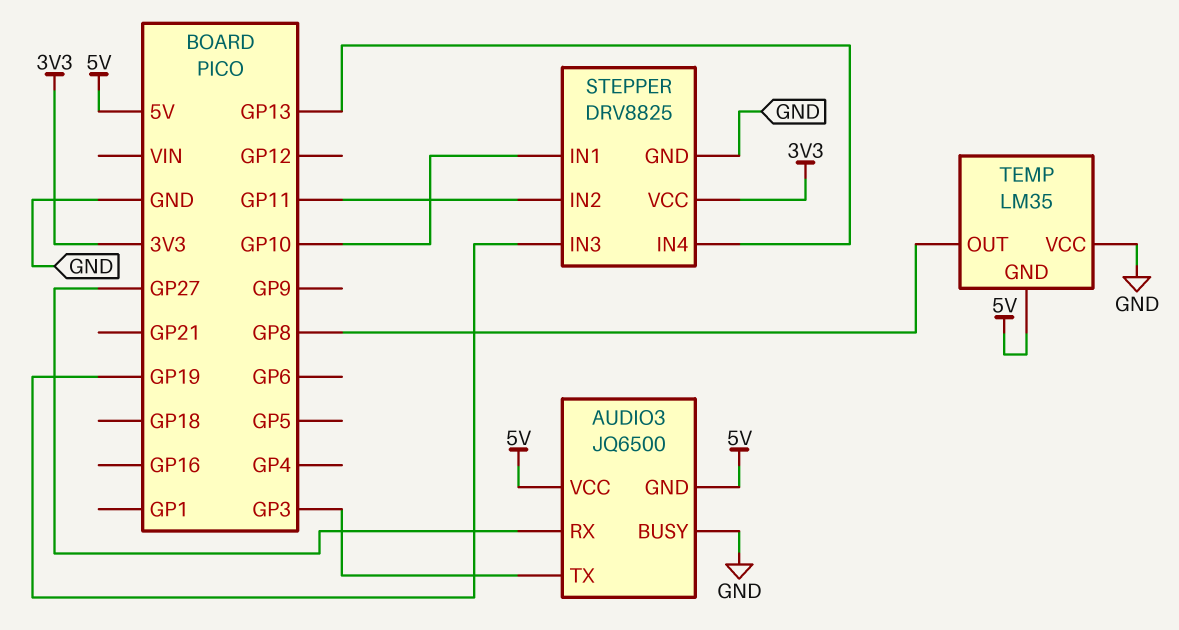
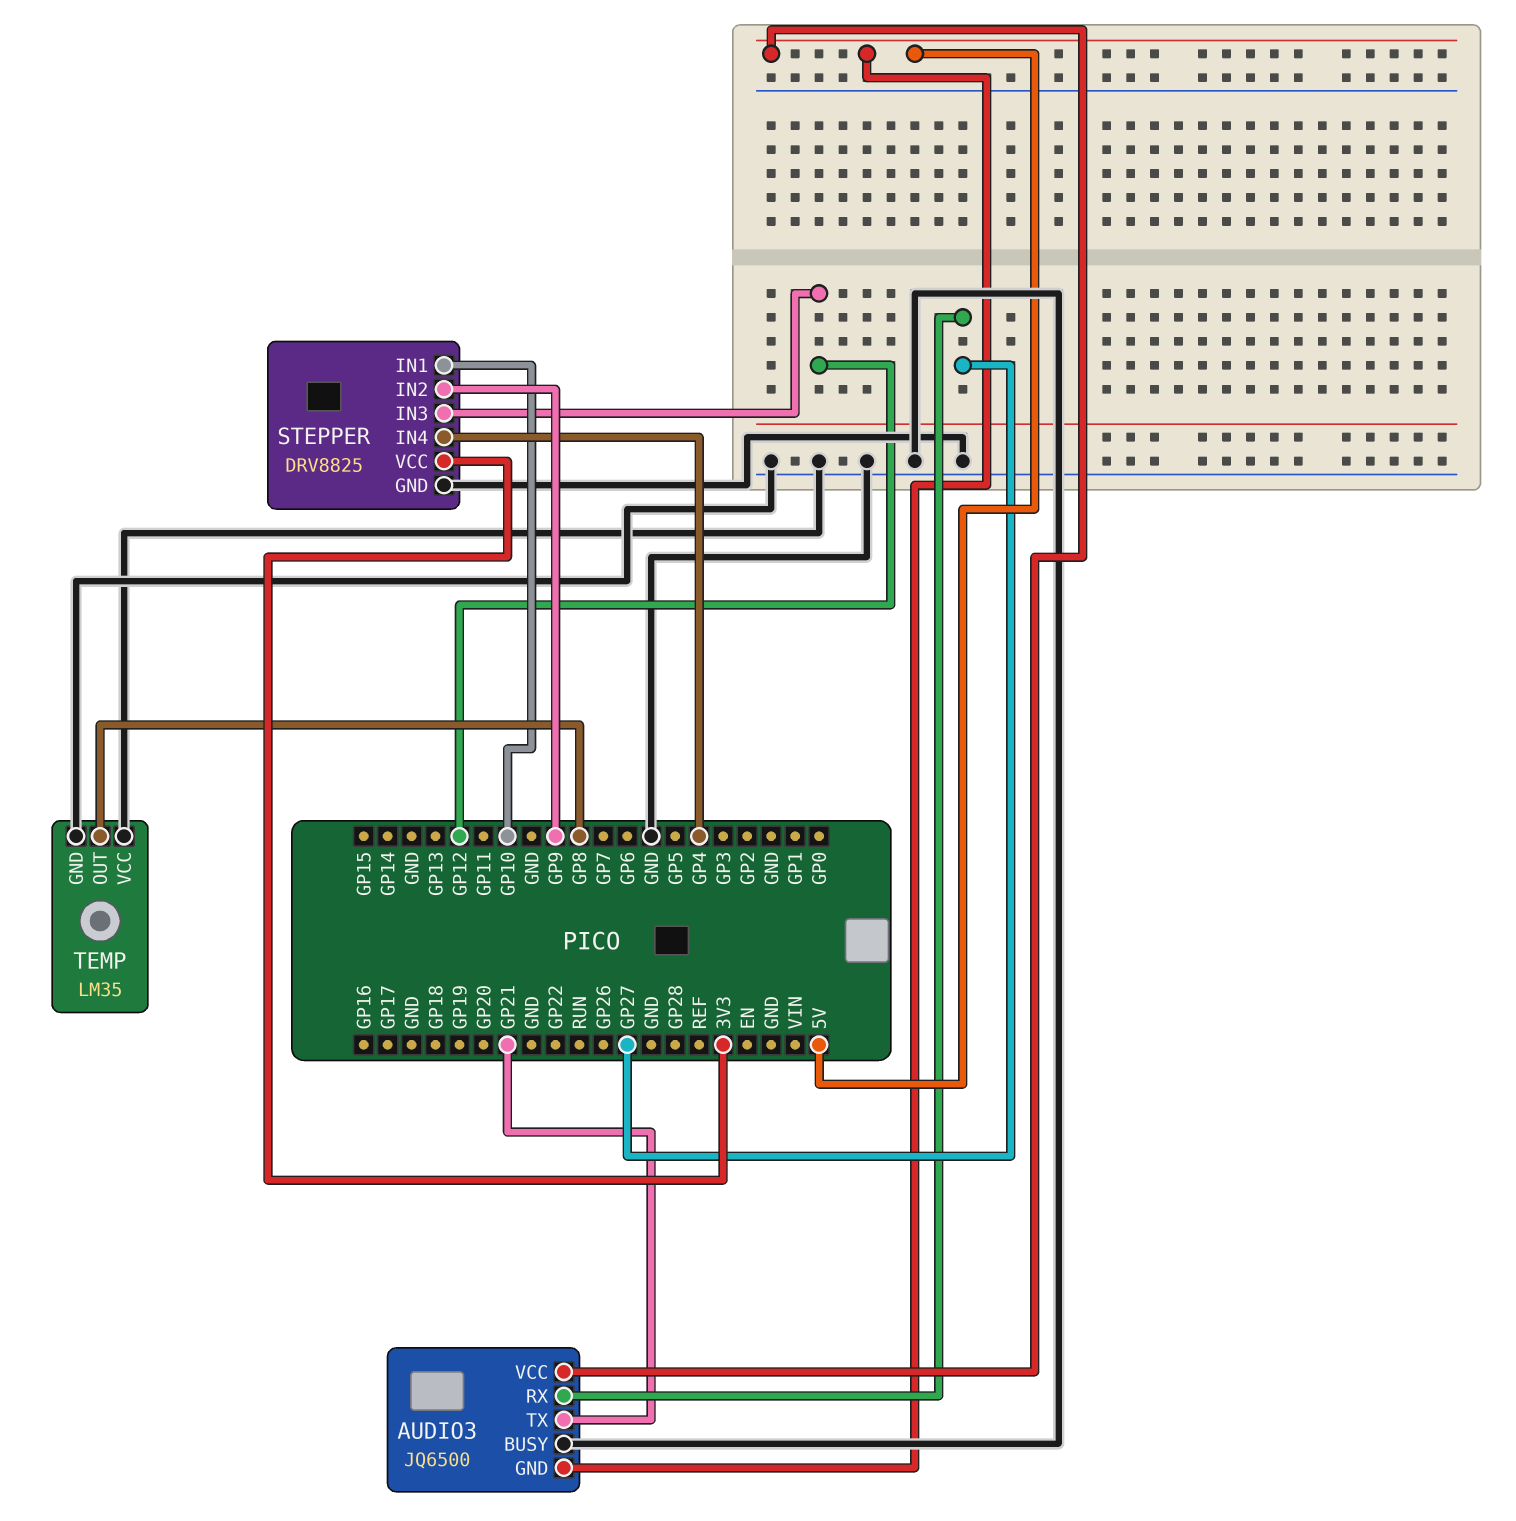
AUDIO3 pin TX: GP3 -> GP21
STEPPER pin IN2: GP11 -> GP9
STEPPER pin IN3: GP19 -> GP12
STEPPER pin IN4: GP13 -> GP4
TEMP pin GND: 5V -> GND

